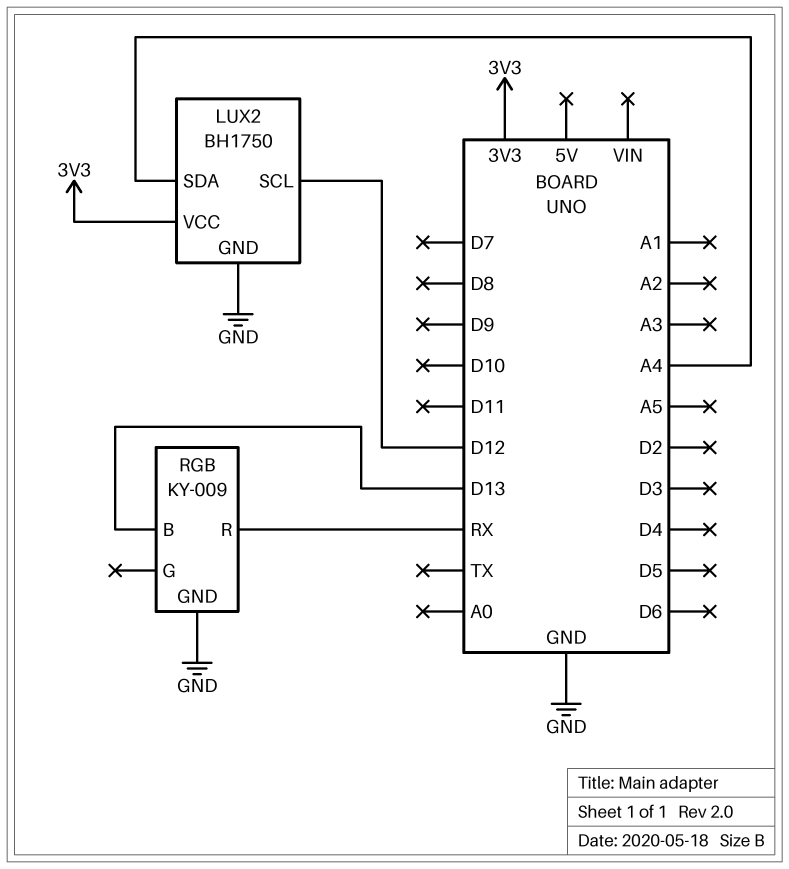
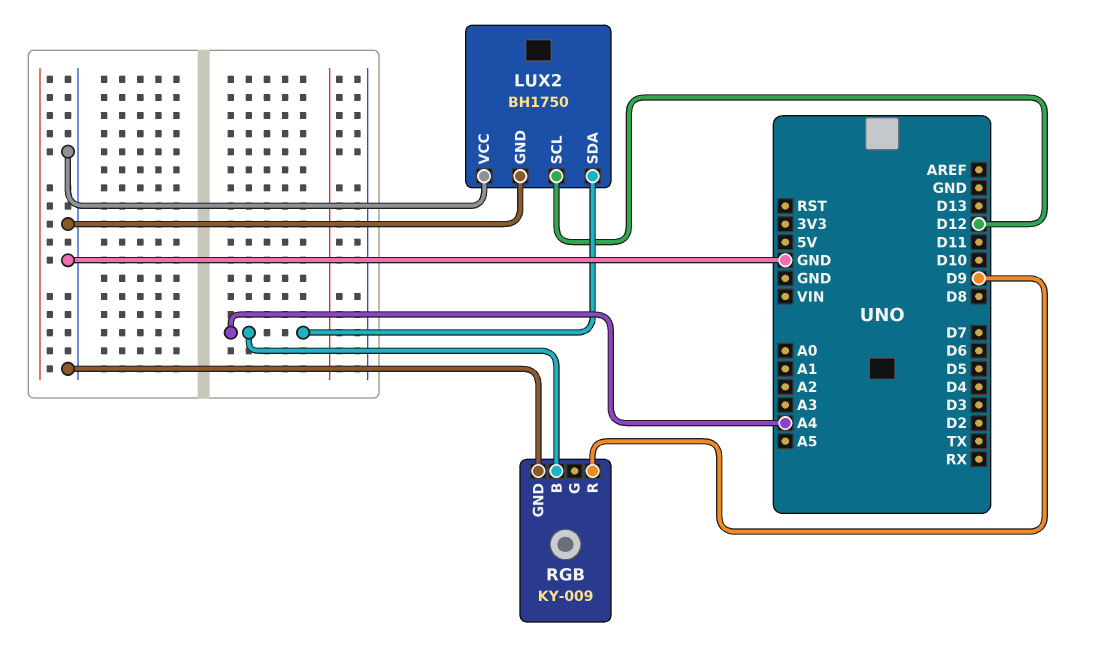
LUX2 pin VCC: 3V3 -> GND
RGB pin B: D13 -> A4
RGB pin R: RX -> D9

